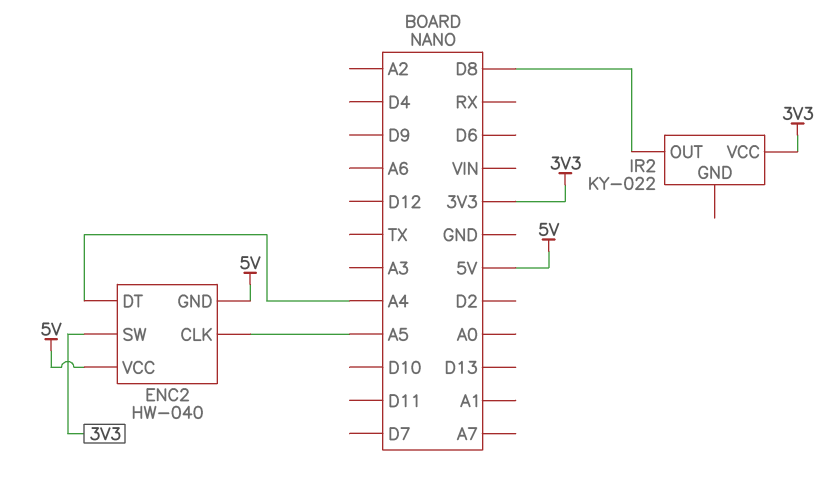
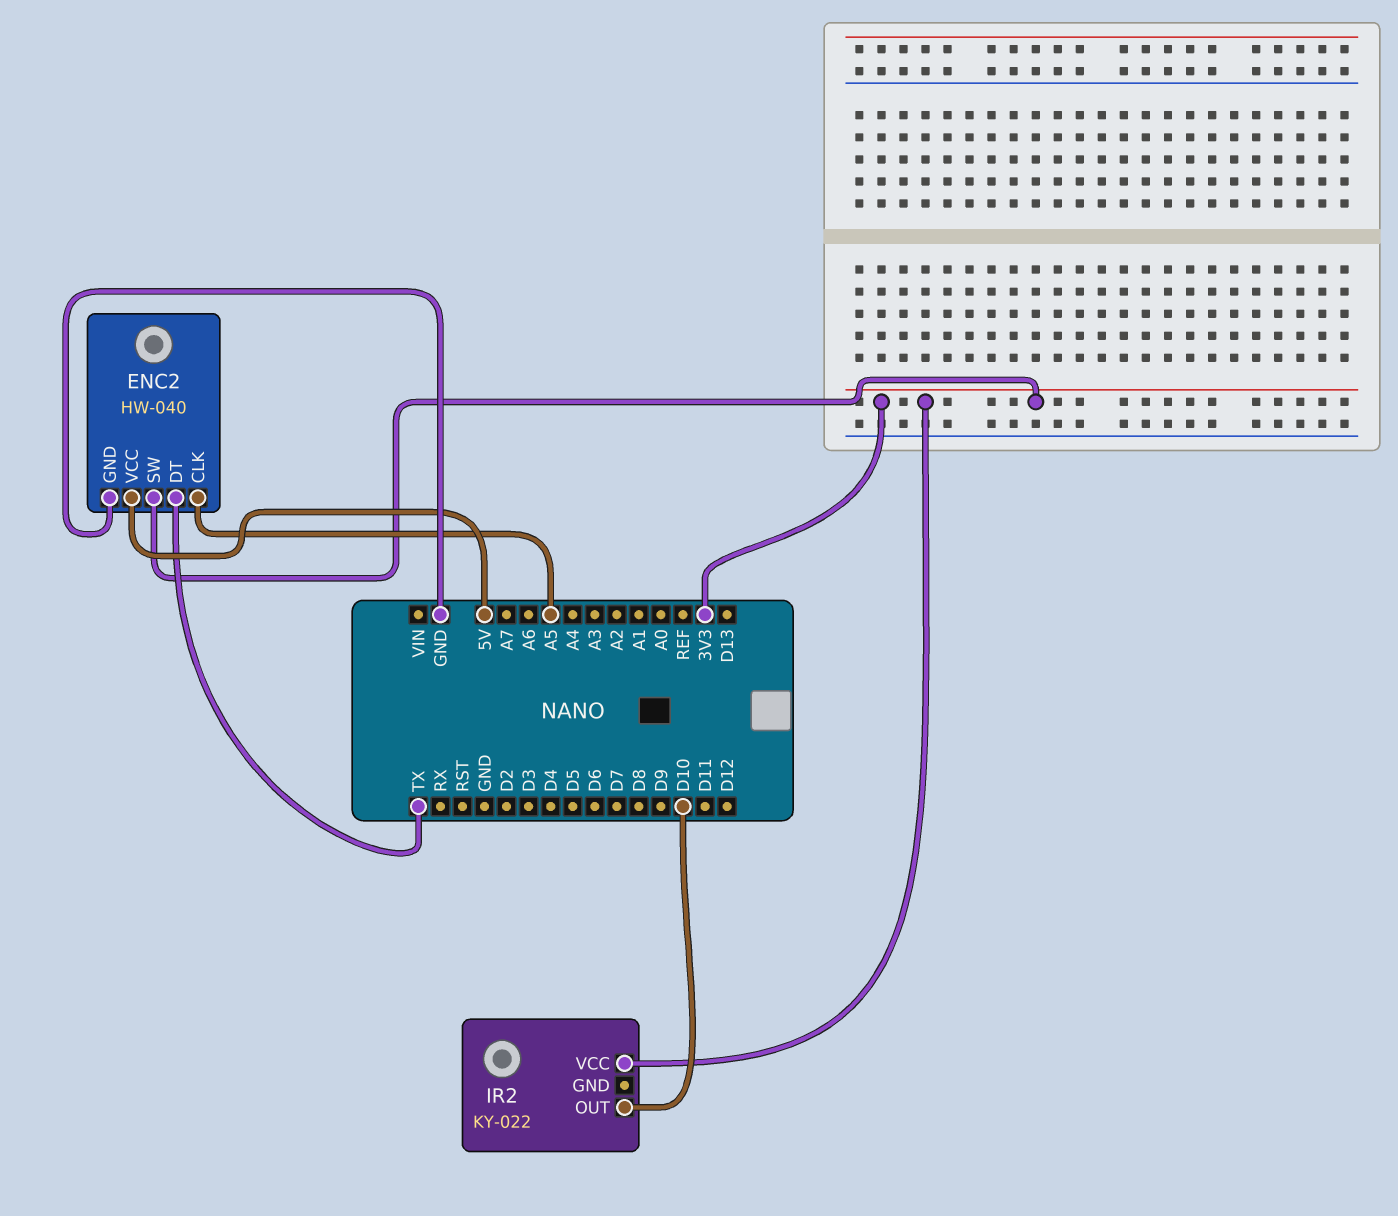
ENC2 pin DT: A4 -> TX
ENC2 pin GND: 5V -> GND
IR2 pin OUT: D8 -> D10

